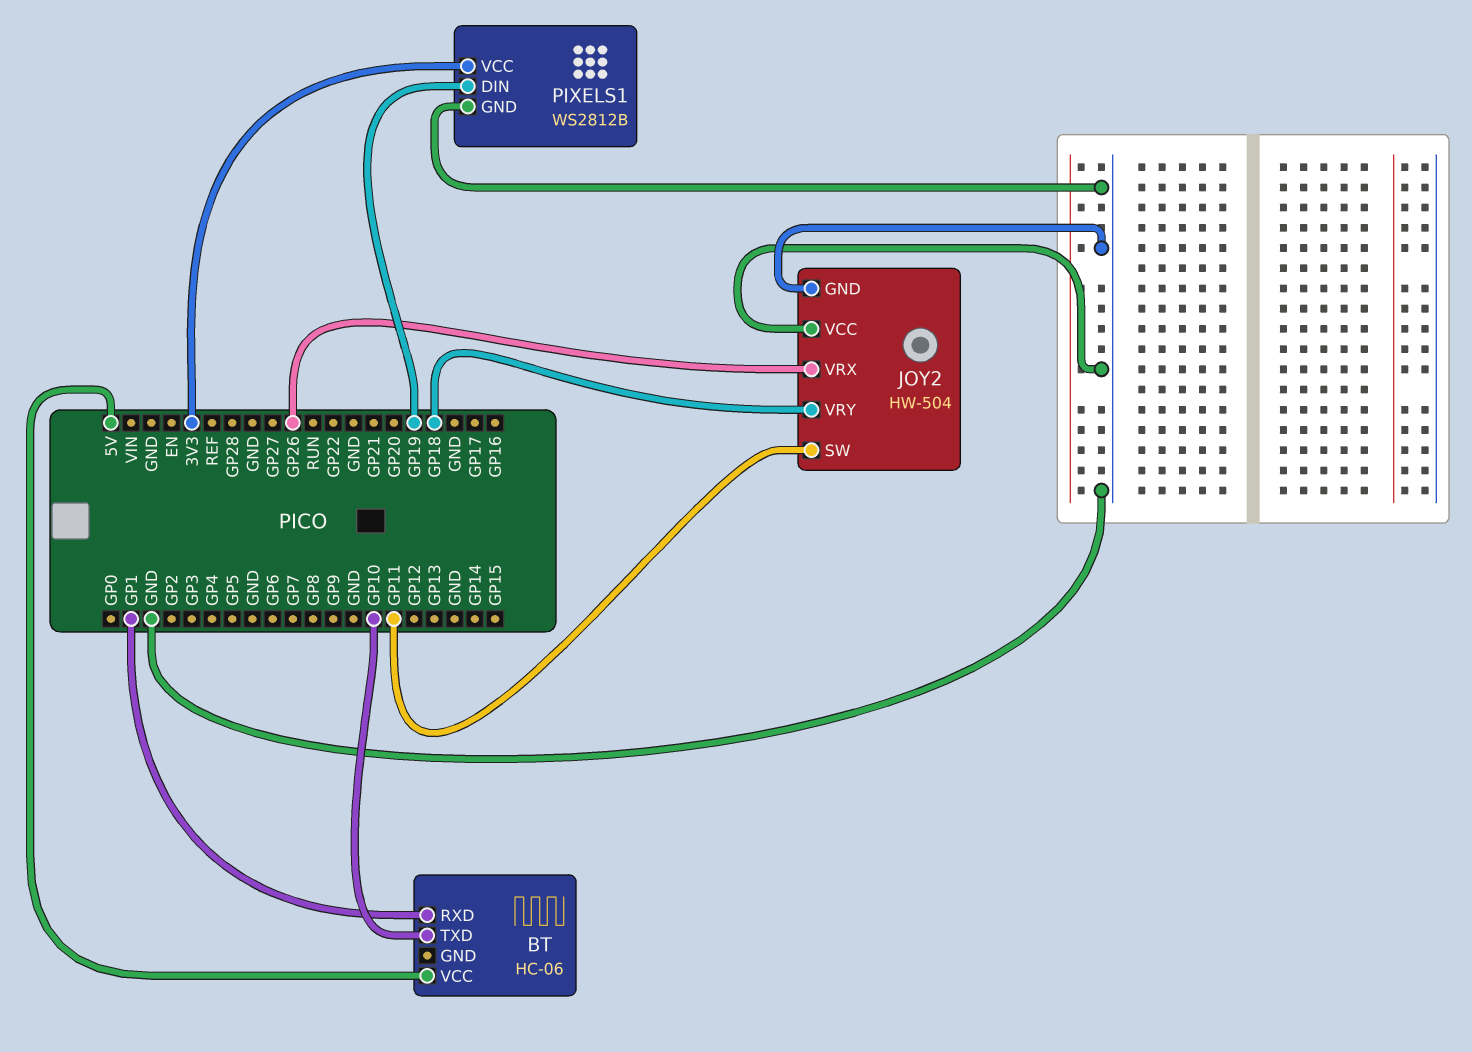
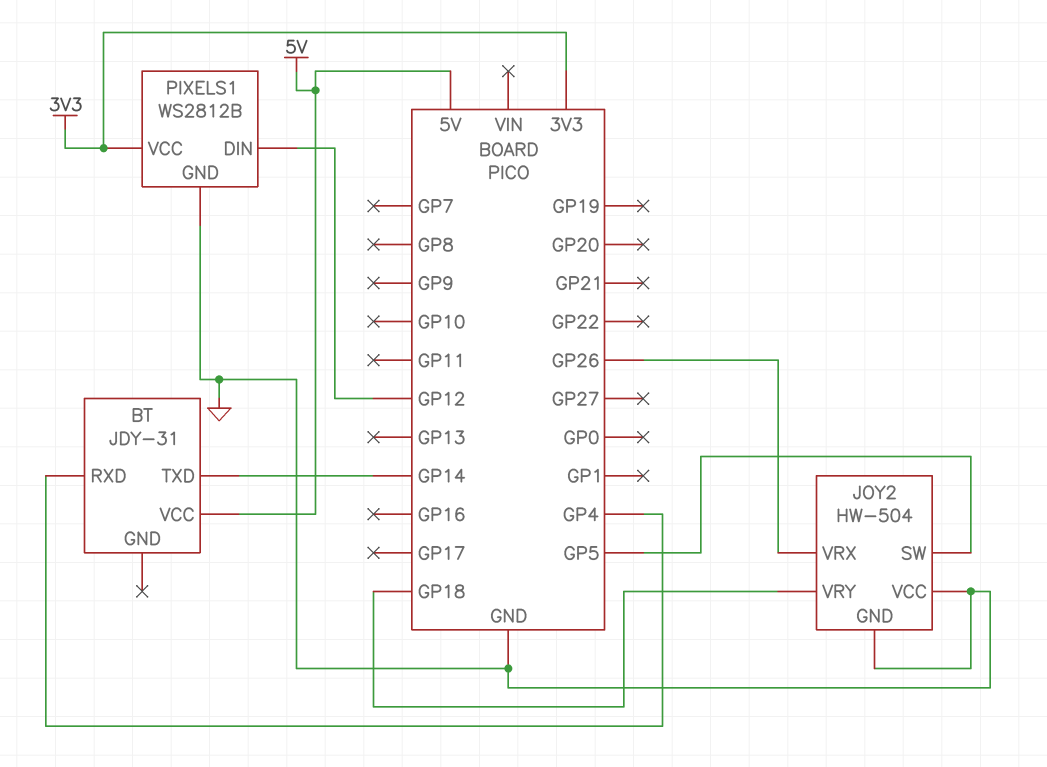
BT: HC-06 -> JDY-31
BT pin RXD: GP1 -> GP4
BT pin TXD: GP10 -> GP14
JOY2 pin SW: GP11 -> GP5
PIXELS1 pin DIN: GP19 -> GP12

